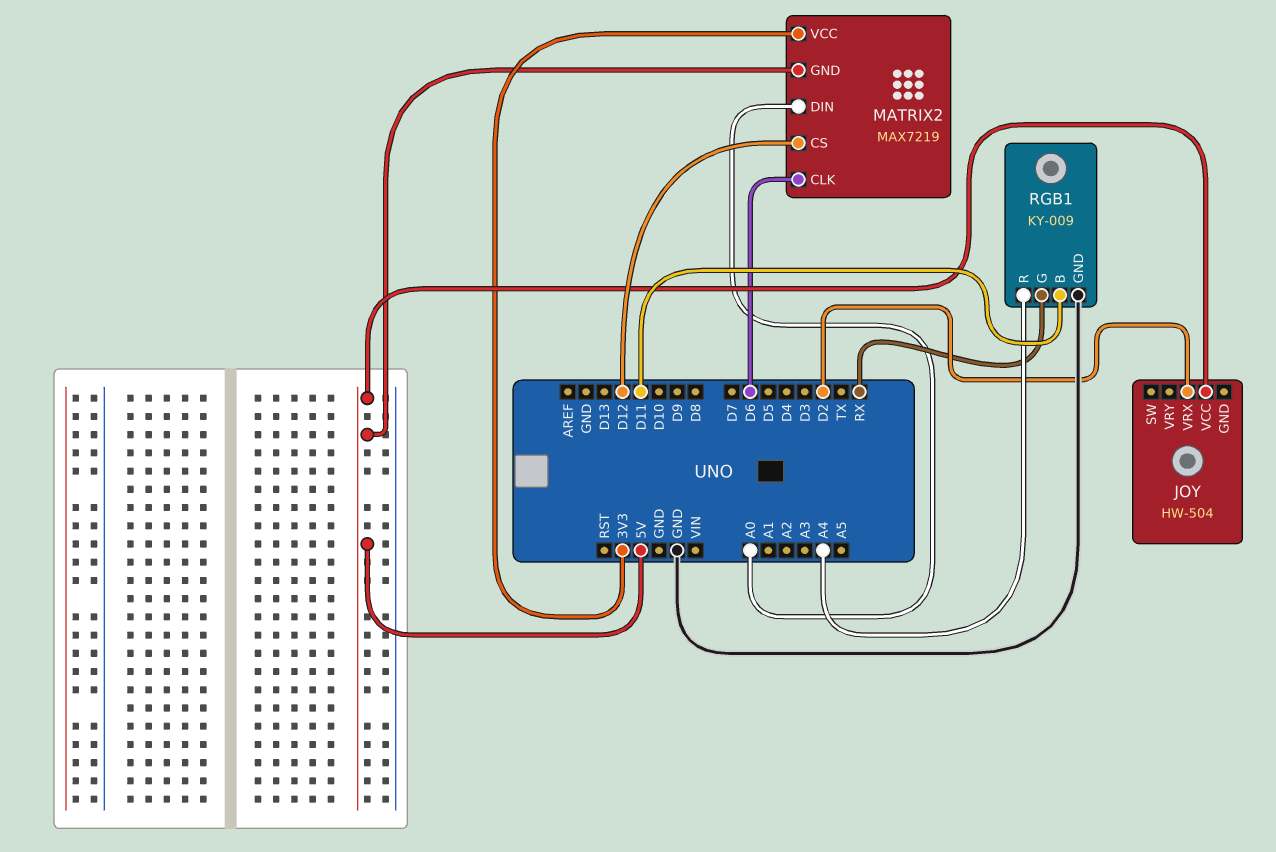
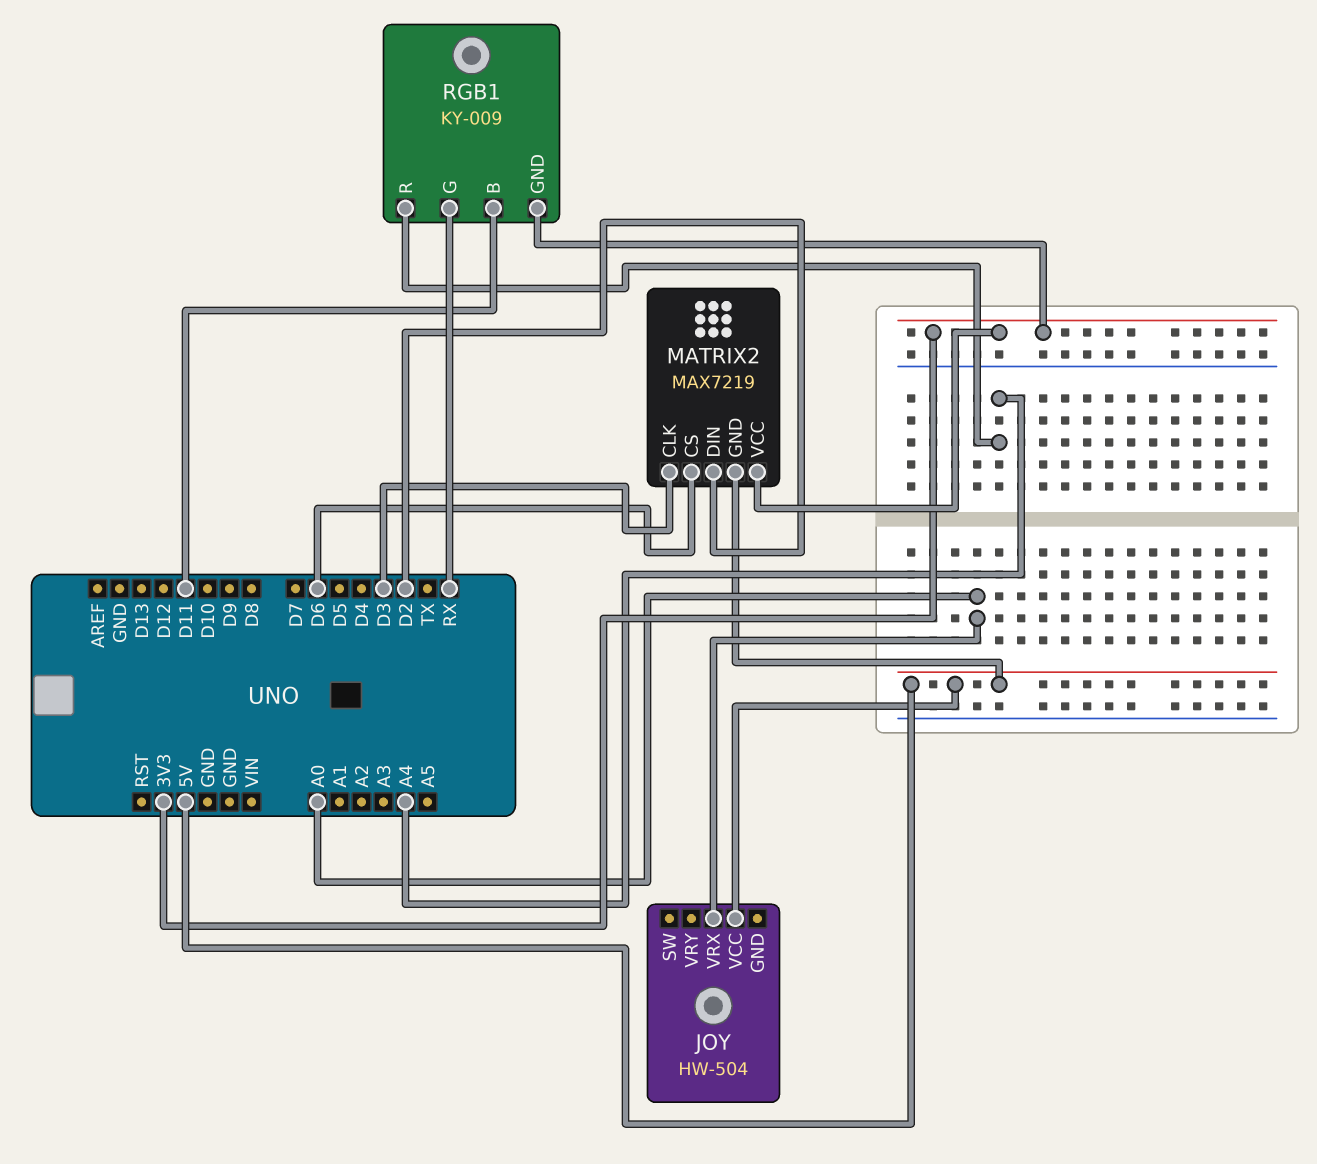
JOY pin VRX: D2 -> A0
MATRIX2 pin CLK: D6 -> D3
MATRIX2 pin CS: D12 -> D6
MATRIX2 pin DIN: A0 -> D2
RGB1 pin GND: GND -> 3V3

